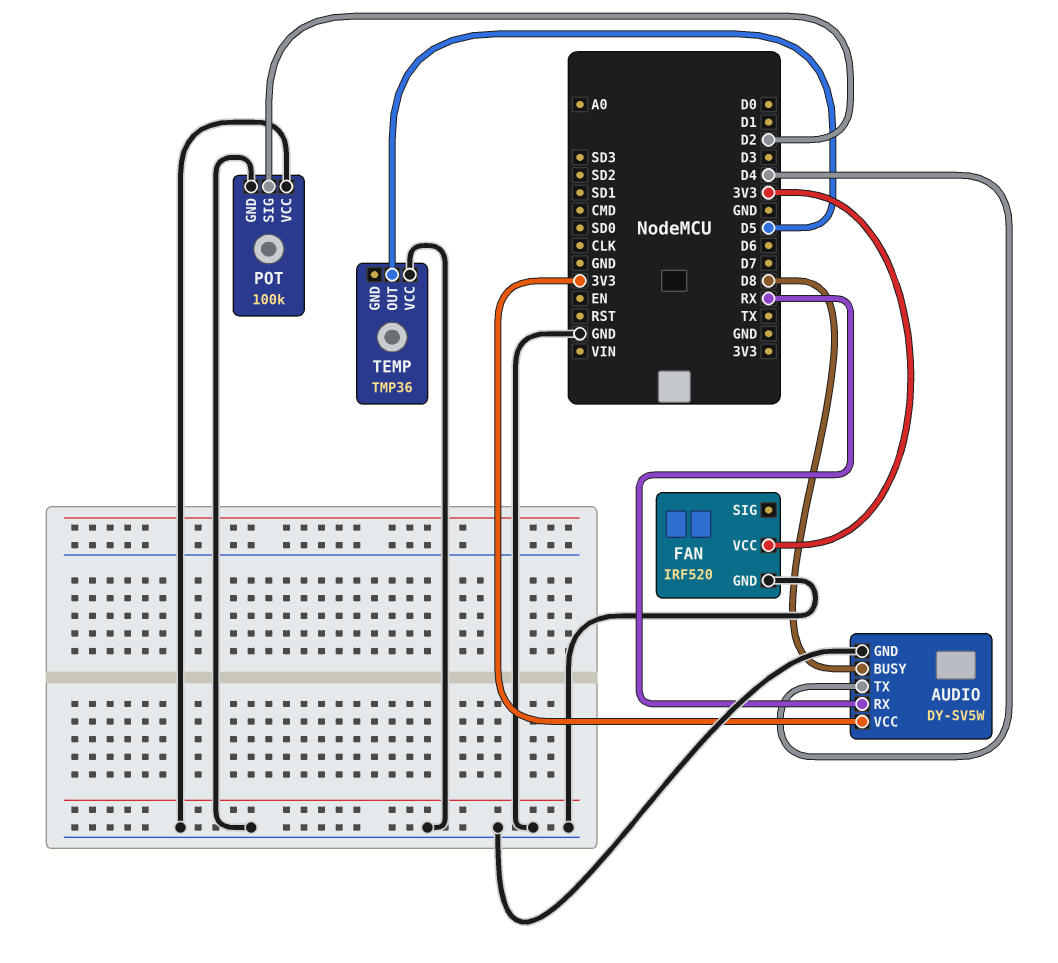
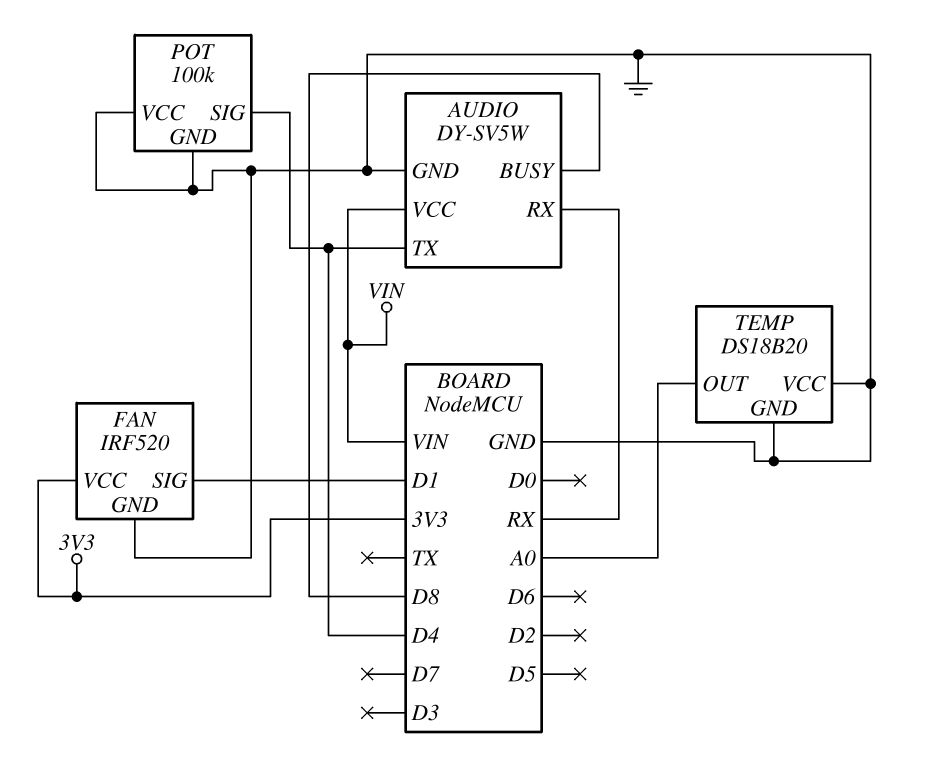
AUDIO pin VCC: 3V3 -> VIN
FAN pin SIG: none -> D1
POT pin SIG: D2 -> D4
TEMP: TMP36 -> DS18B20
TEMP pin GND: none -> GND
TEMP pin OUT: D5 -> A0

